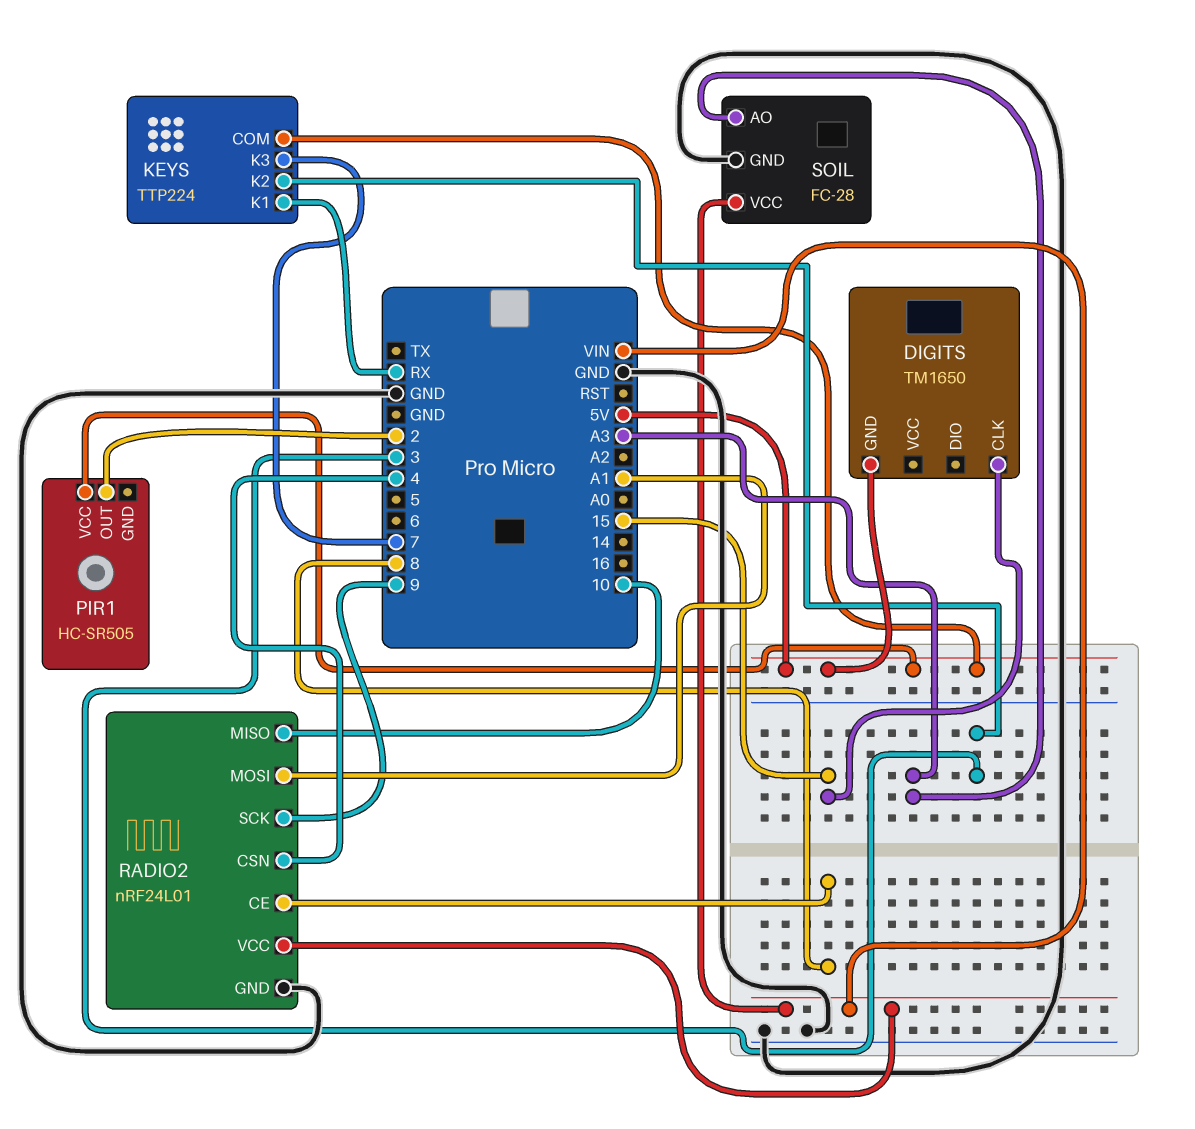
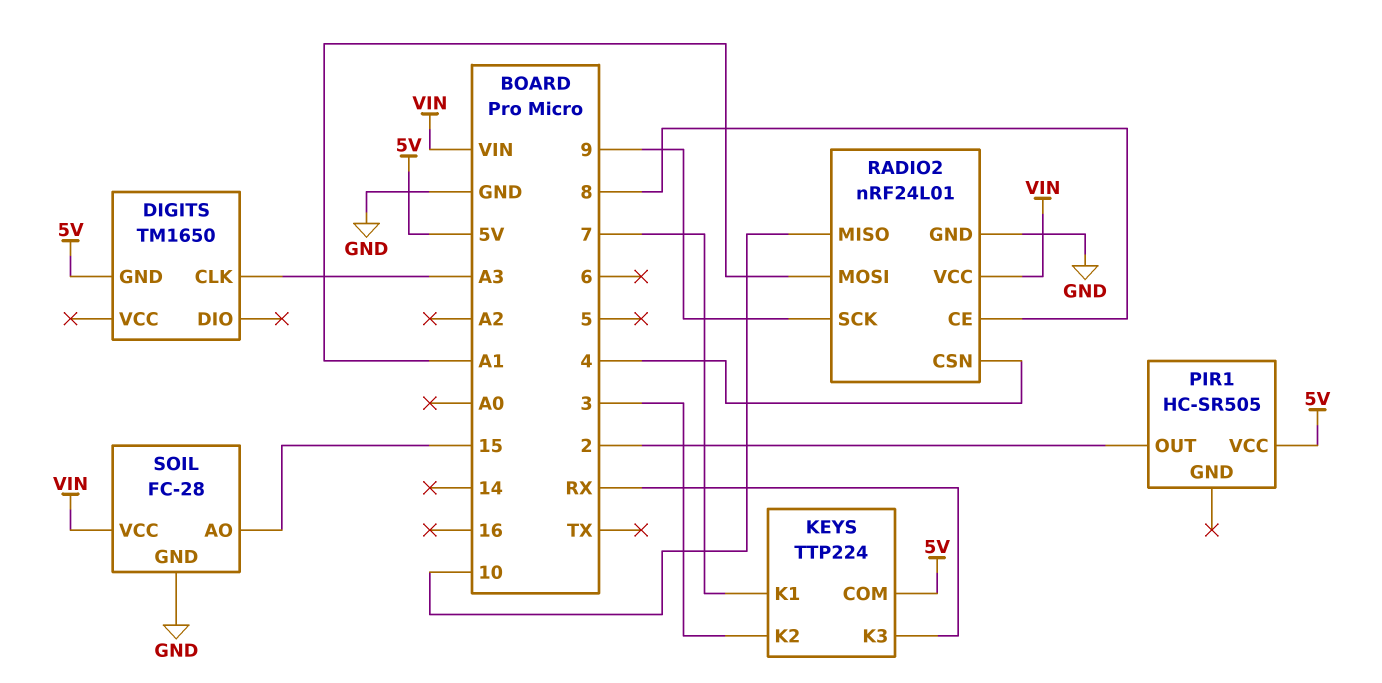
DIGITS pin CLK: 15 -> A3
KEYS pin K1: RX -> 7
KEYS pin K3: 7 -> RX
SOIL pin AO: A3 -> 15

